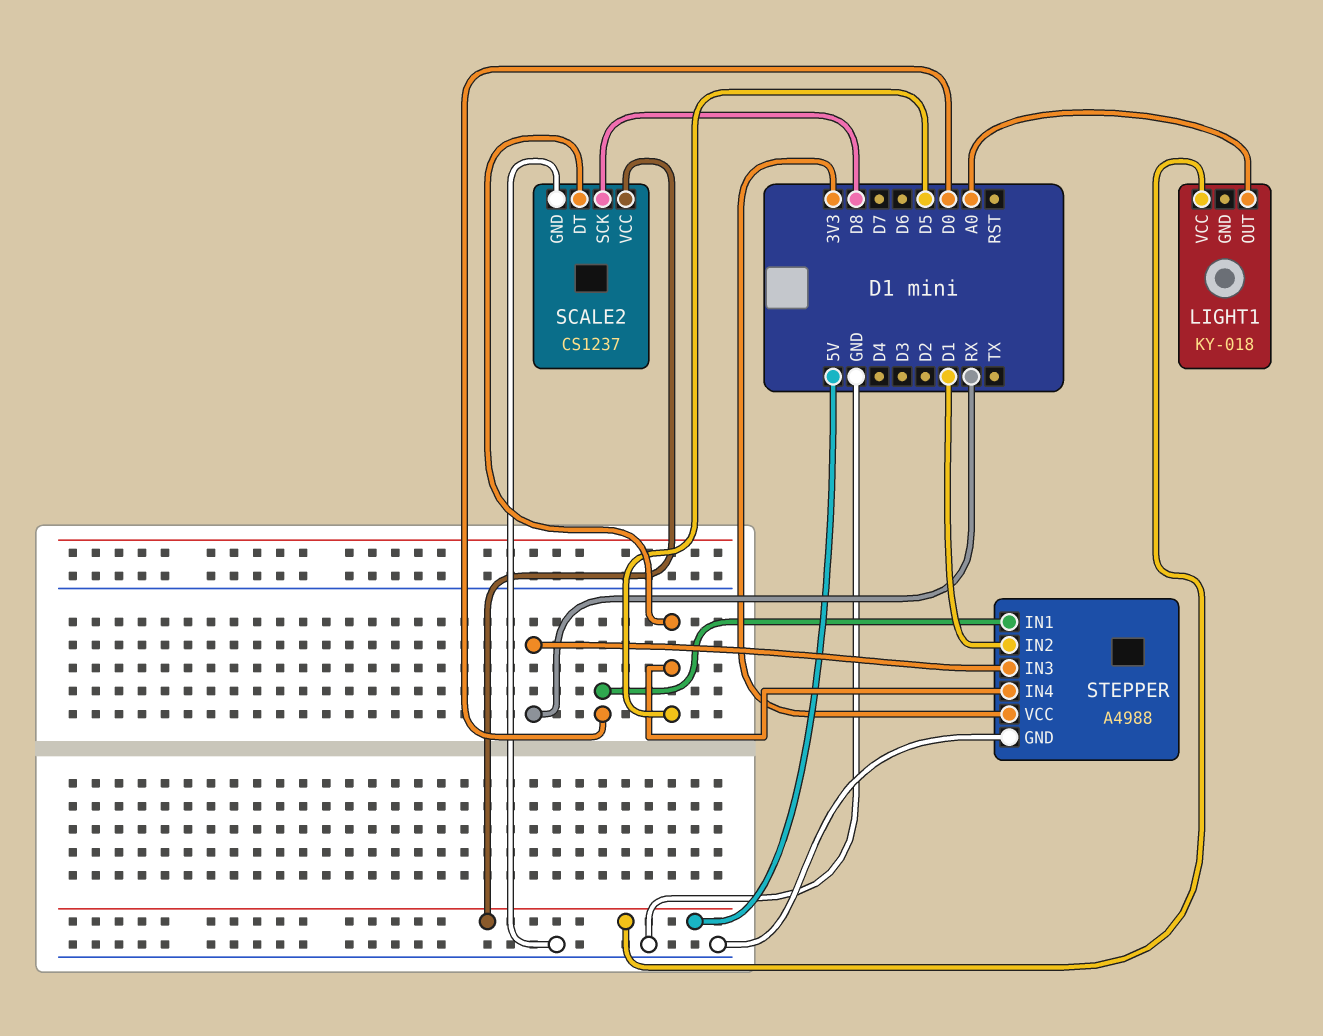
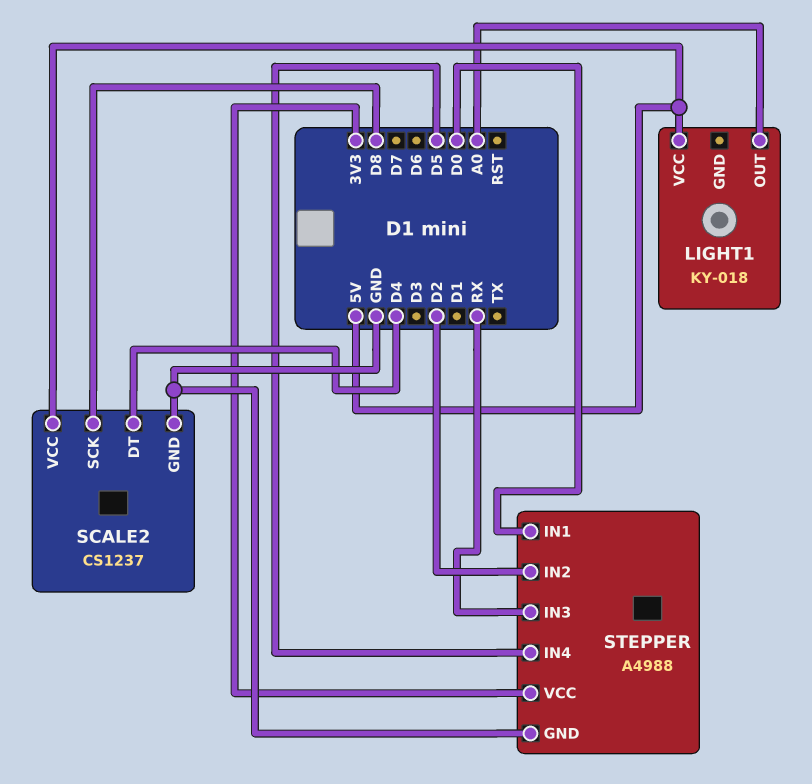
SCALE2 pin DT: D5 -> D4
STEPPER pin IN2: D1 -> D2

